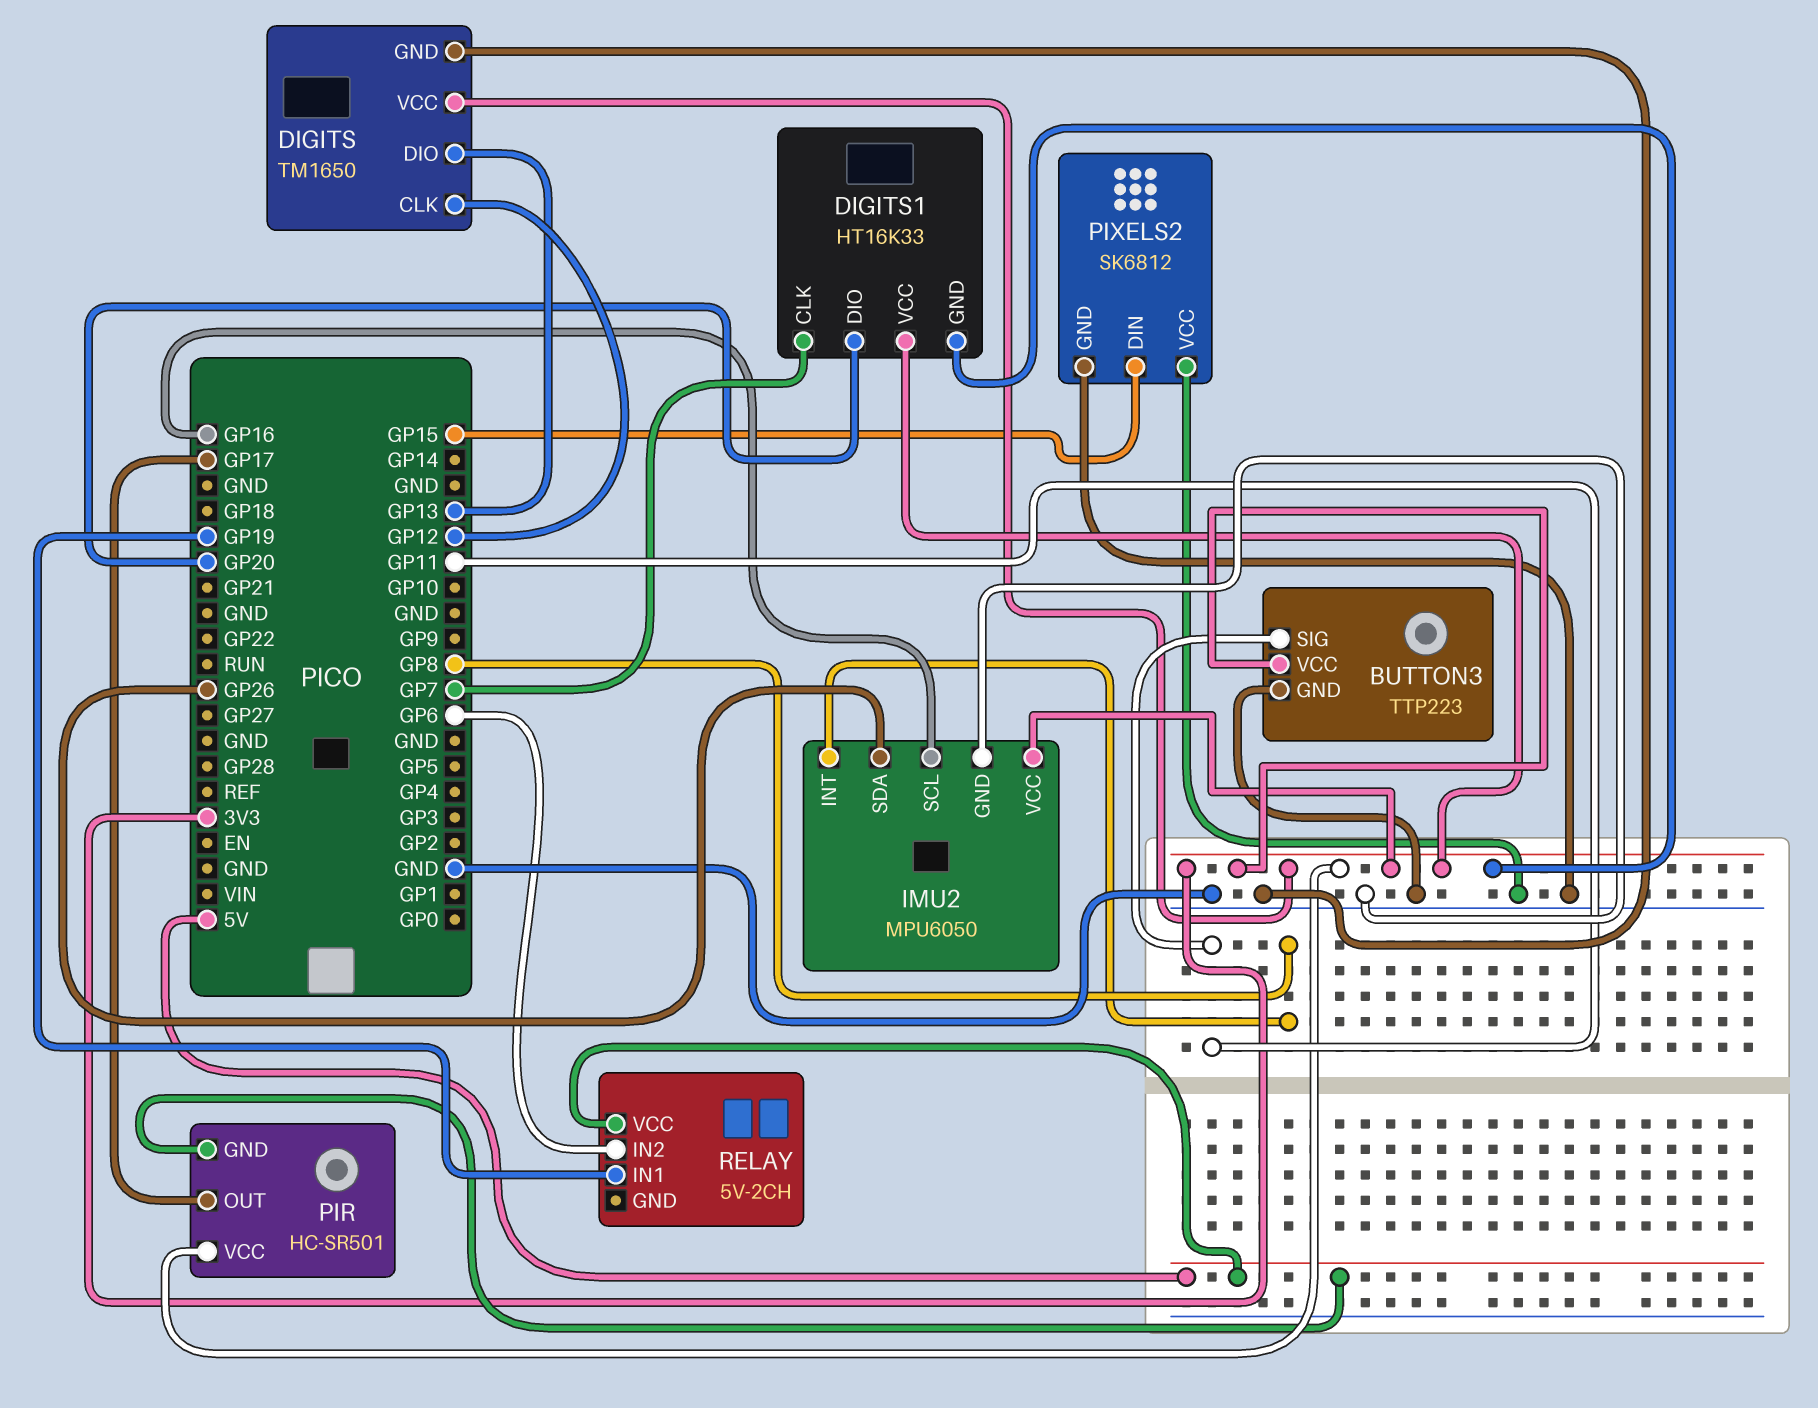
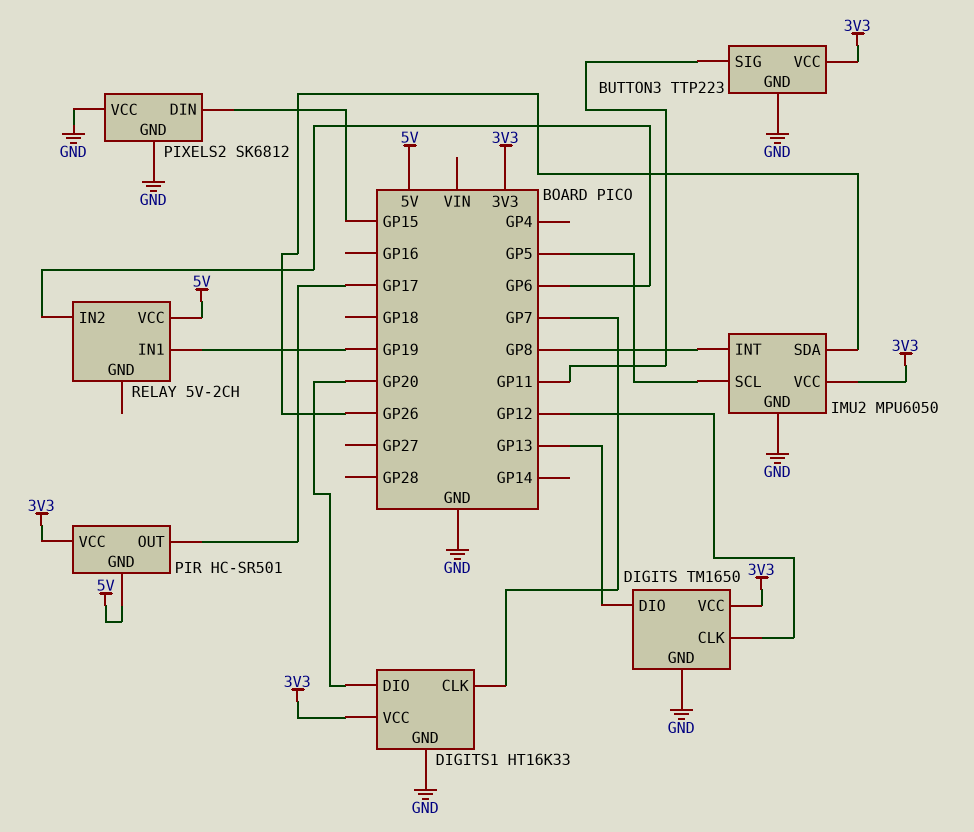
DIGITS1 pin GND: 3V3 -> GND
IMU2 pin SCL: GP16 -> GP5

